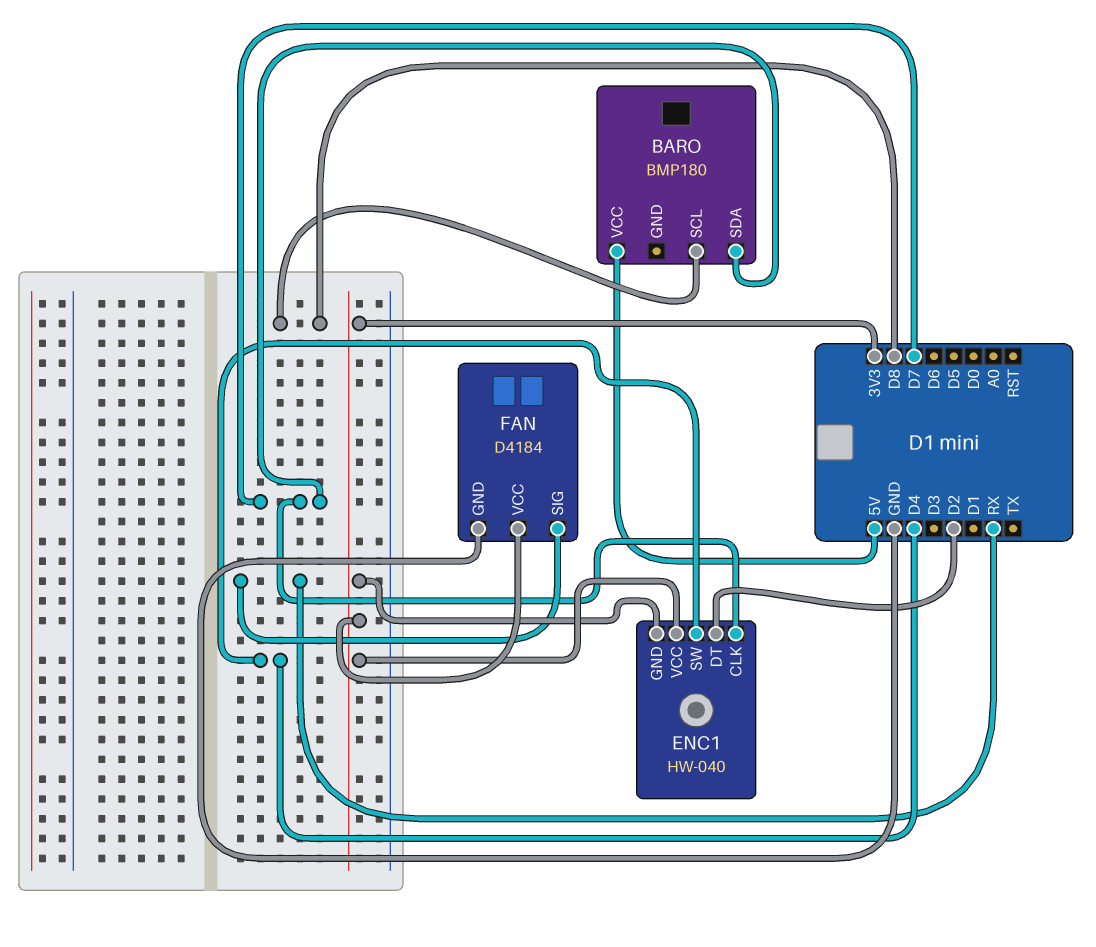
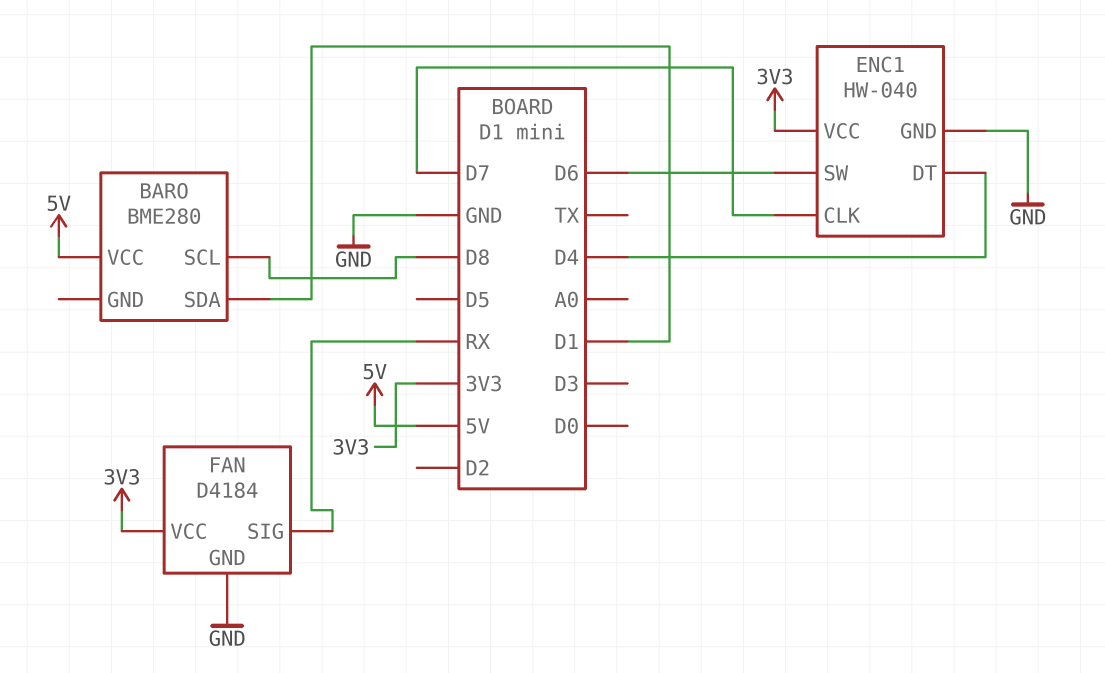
BARO: BMP180 -> BME280
BARO pin SDA: D7 -> D1
ENC1 pin DT: D2 -> D4
ENC1 pin GND: 3V3 -> GND
ENC1 pin SW: D4 -> D6

